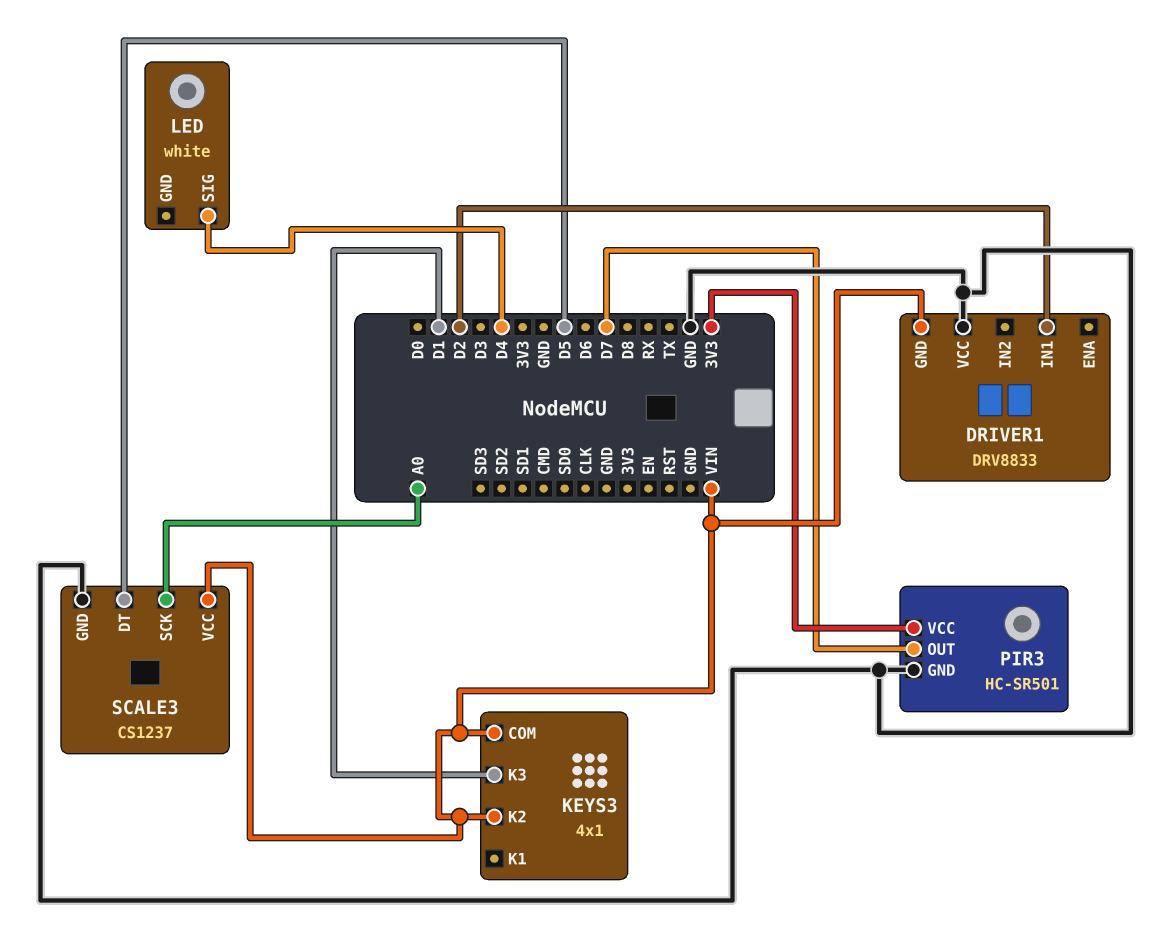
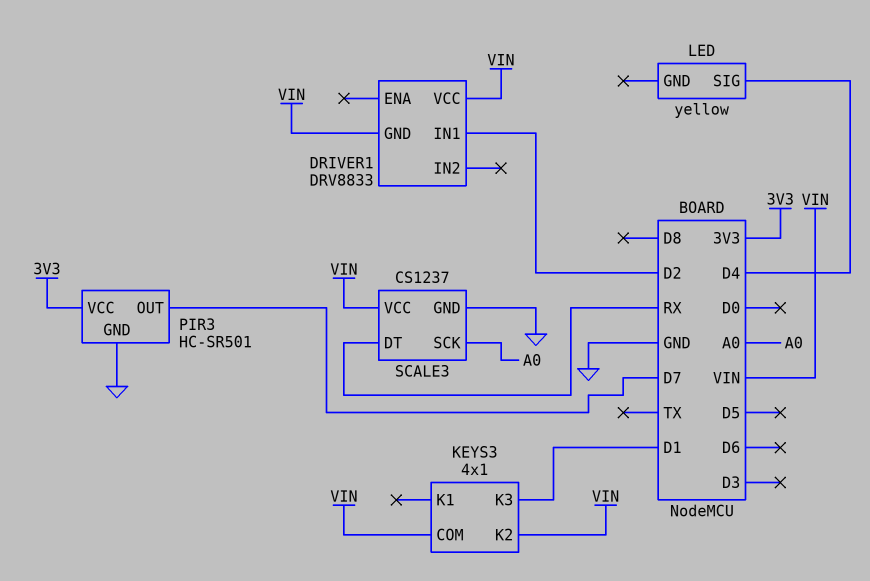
DRIVER1 pin VCC: GND -> VIN
LED: white -> yellow
SCALE3 pin DT: D5 -> RX

